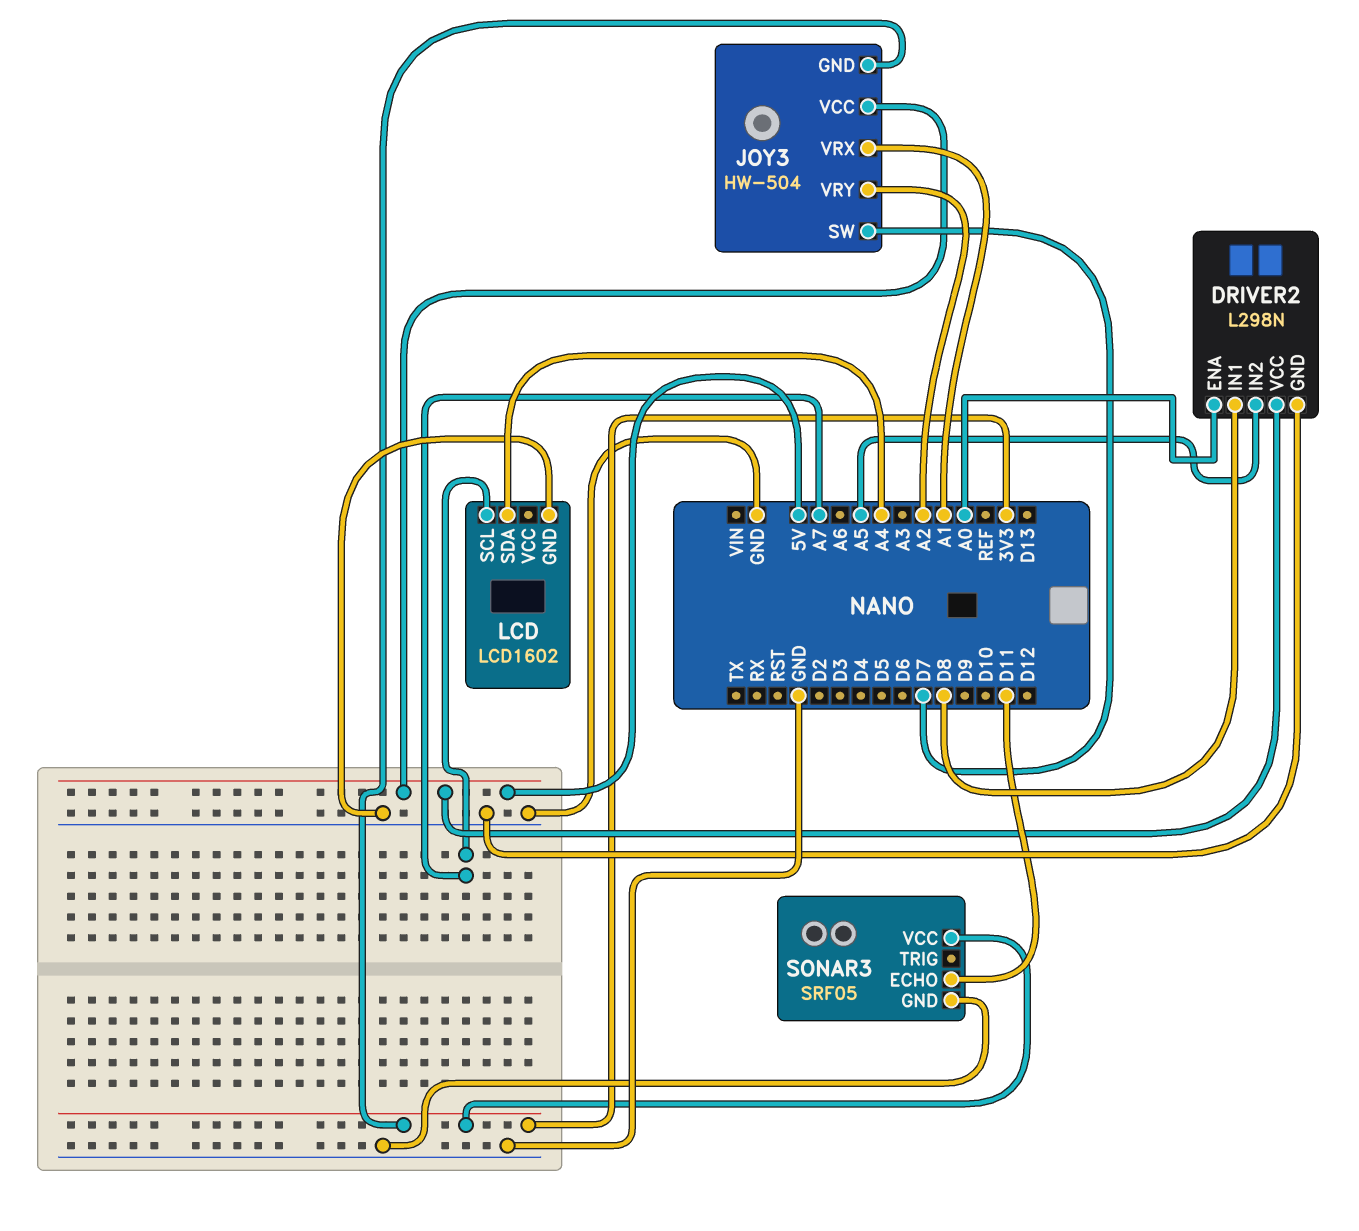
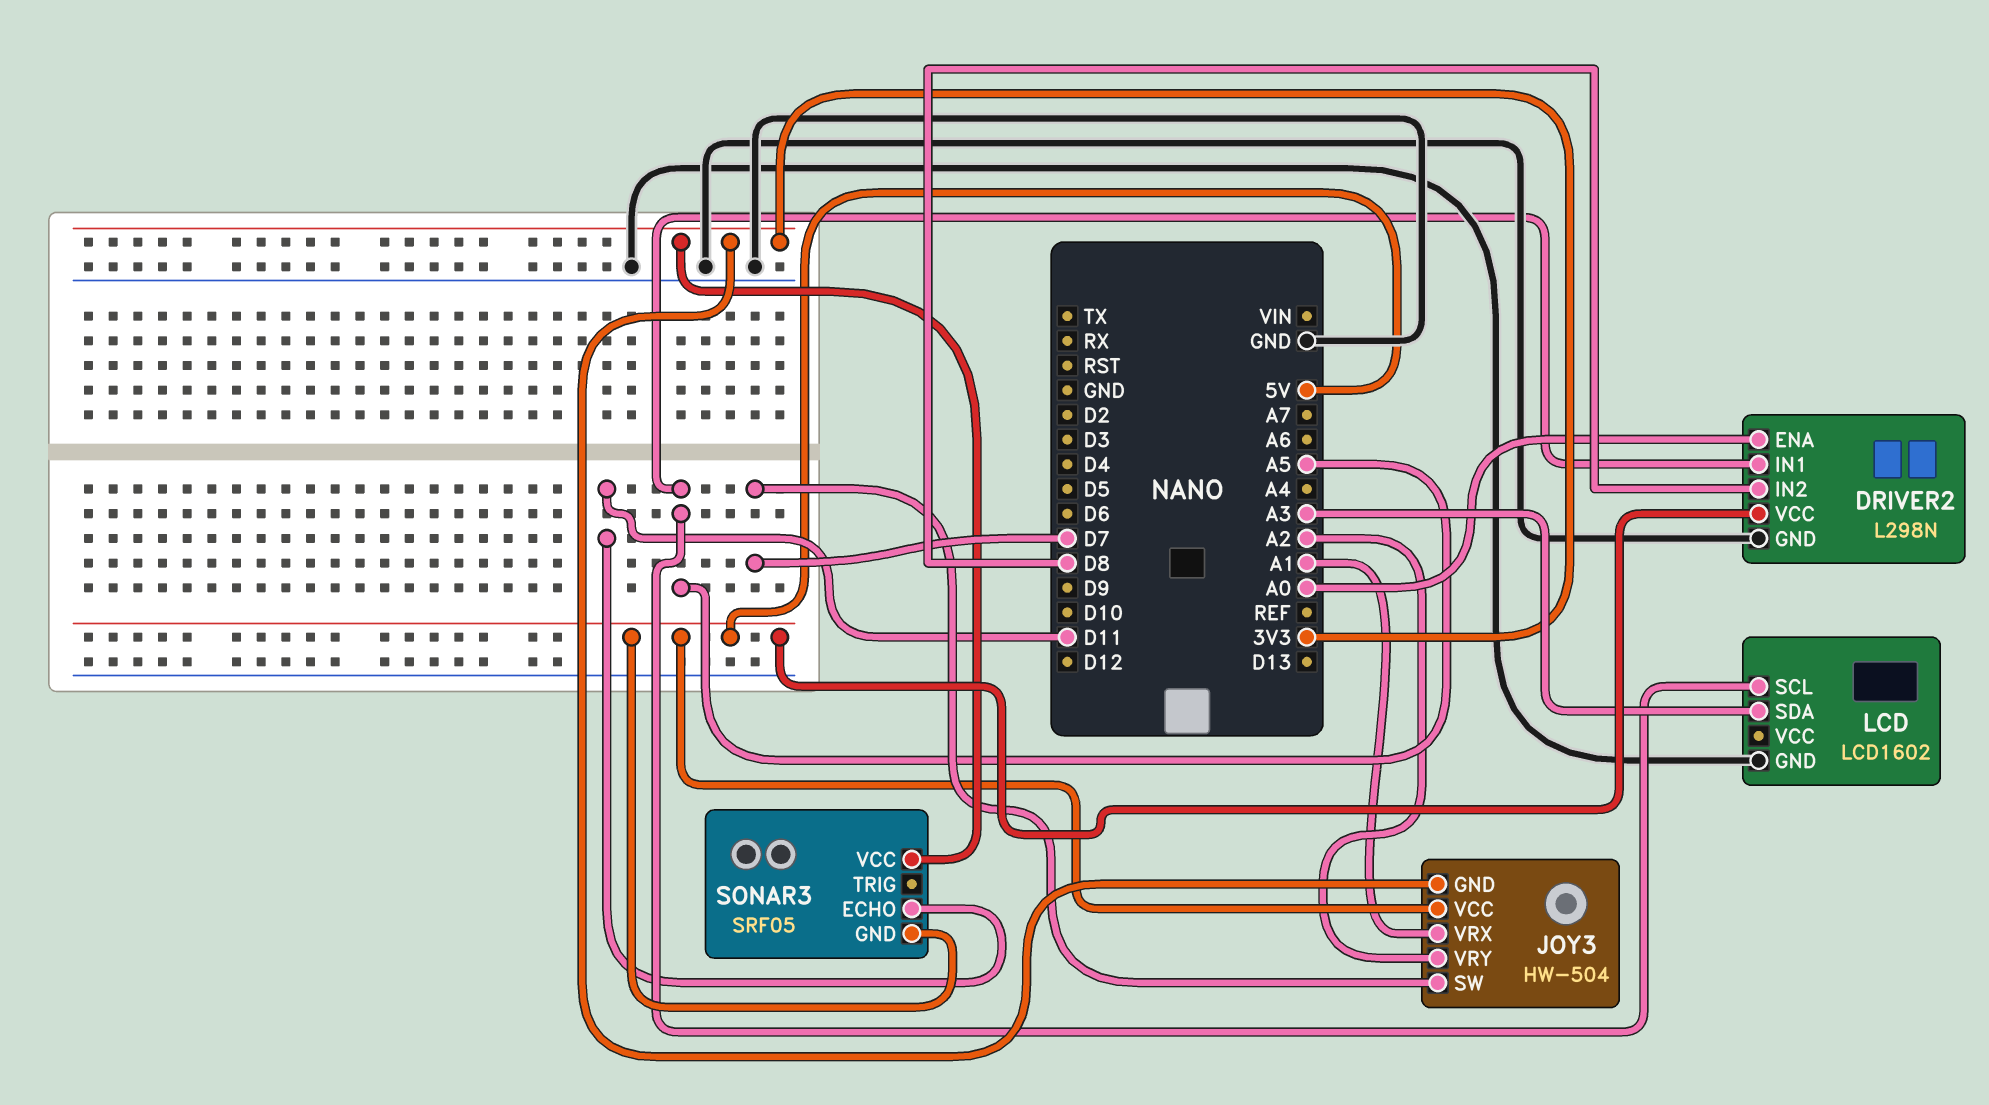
DRIVER2 pin IN1: D8 -> A5
DRIVER2 pin IN2: A5 -> D8
LCD pin SCL: A7 -> A5
LCD pin SDA: A4 -> A3
SONAR3 pin GND: GND -> 5V

